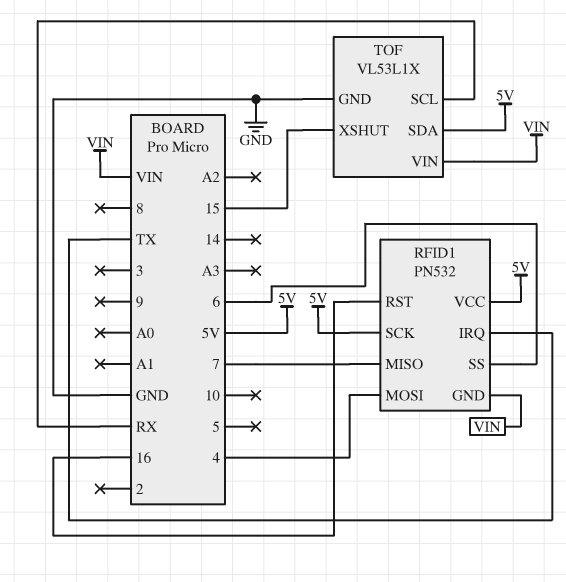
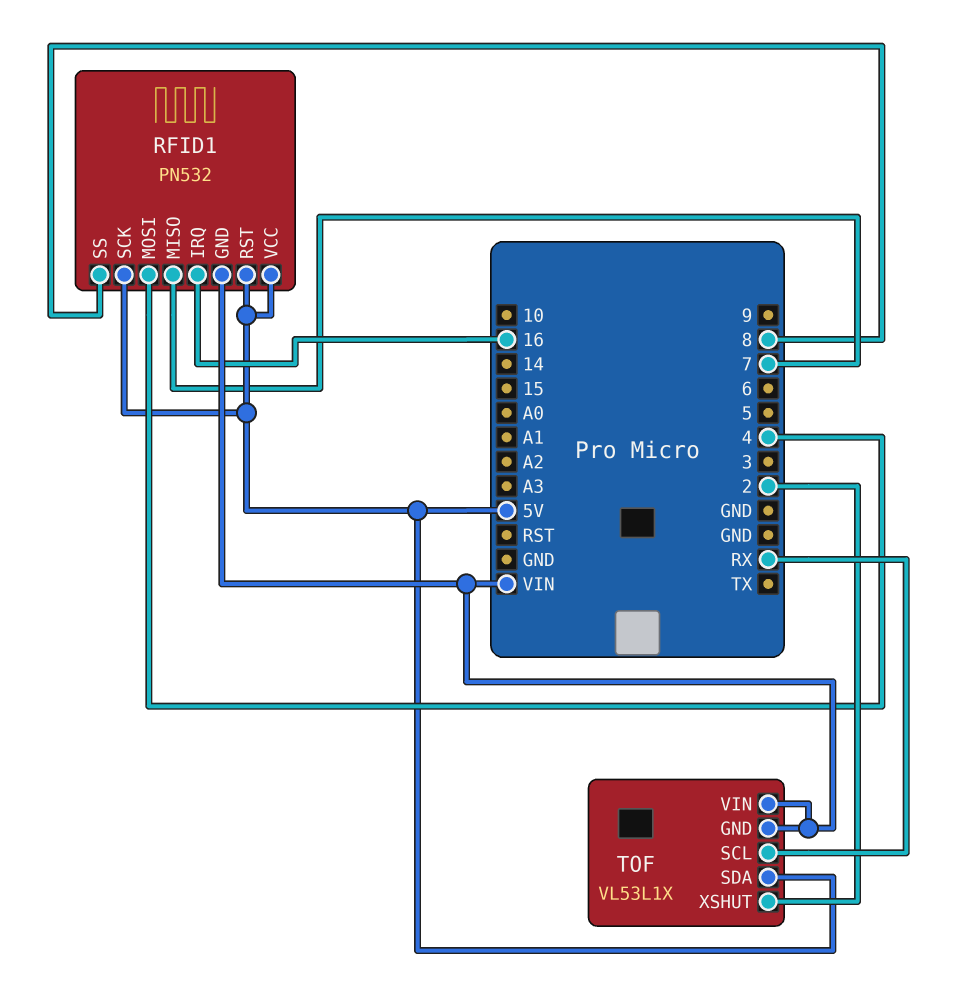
RFID1 pin IRQ: TX -> 16
RFID1 pin RST: 16 -> 5V
RFID1 pin SS: 6 -> 8
TOF pin GND: GND -> VIN
TOF pin XSHUT: 15 -> 2

